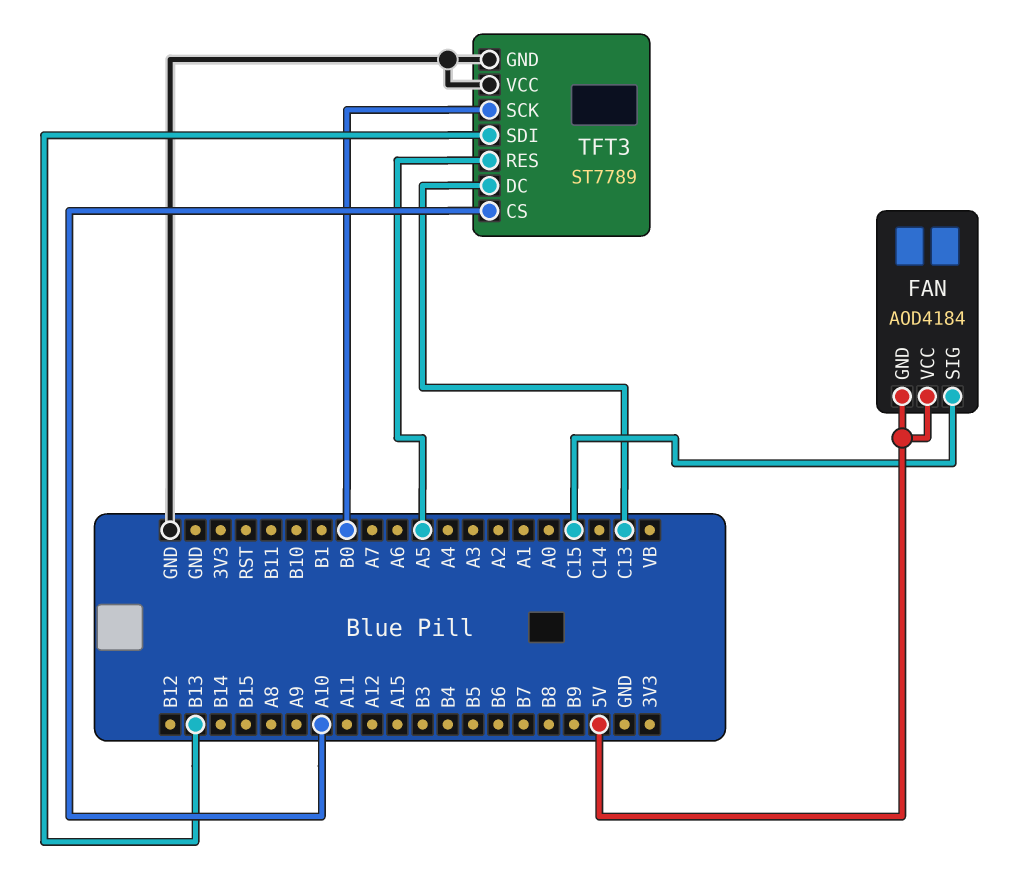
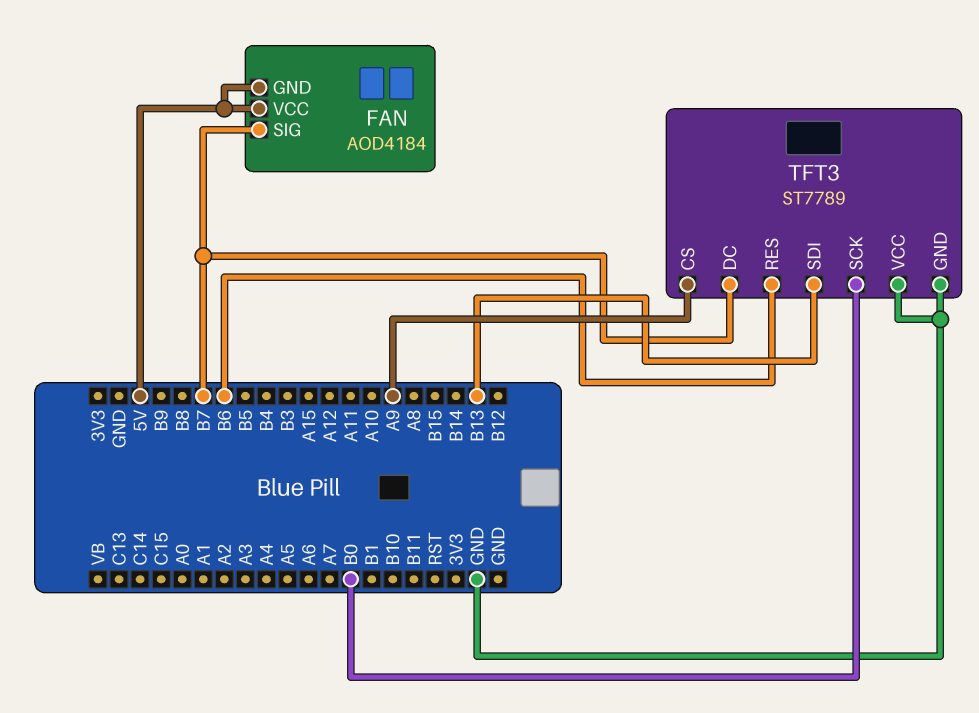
FAN pin SIG: C15 -> B7
TFT3 pin CS: A10 -> A9
TFT3 pin DC: C13 -> B7
TFT3 pin RES: A5 -> B6

